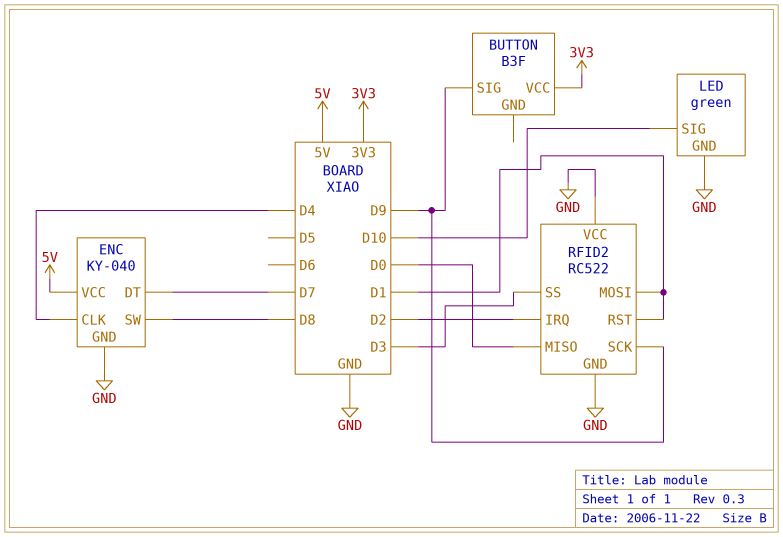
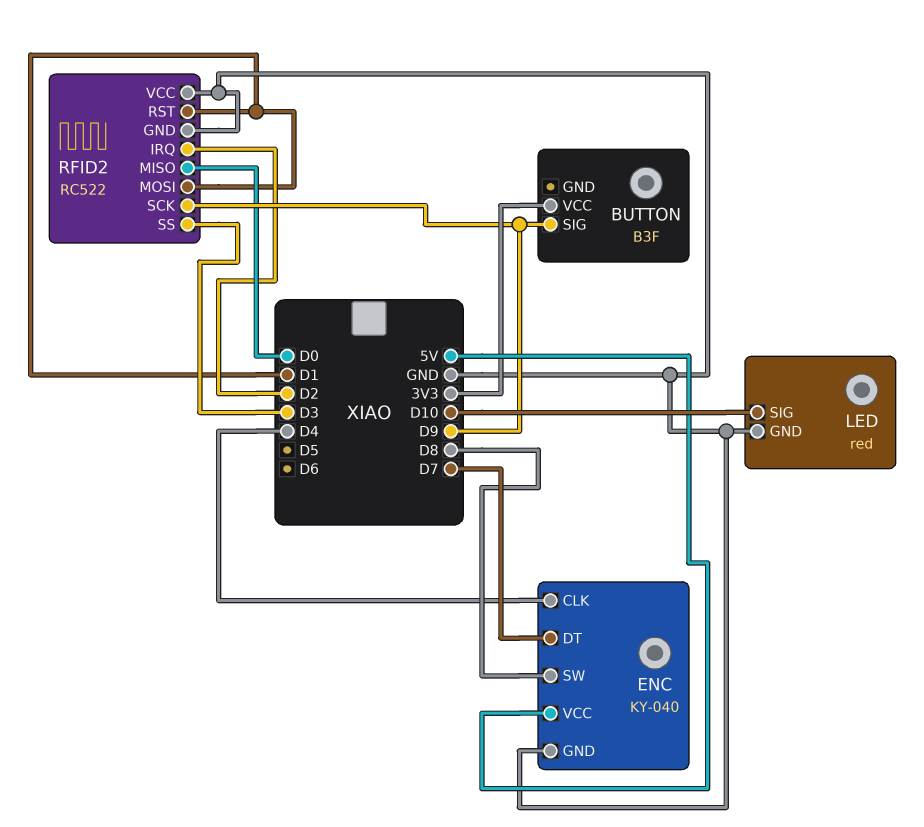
LED: green -> red

